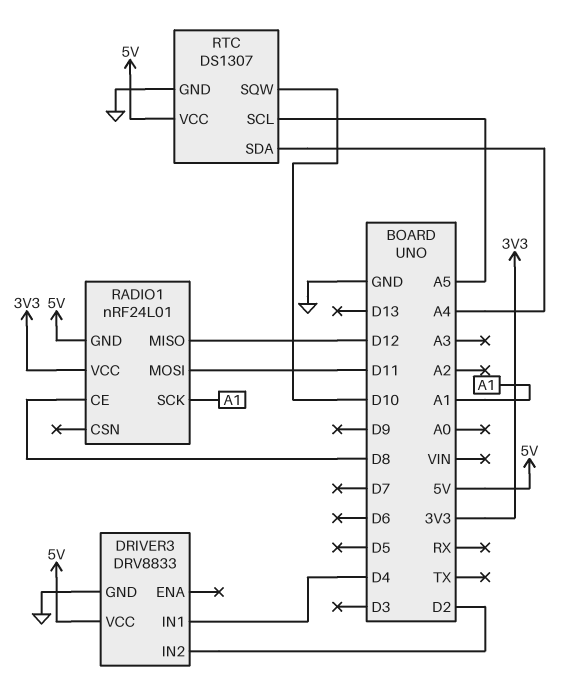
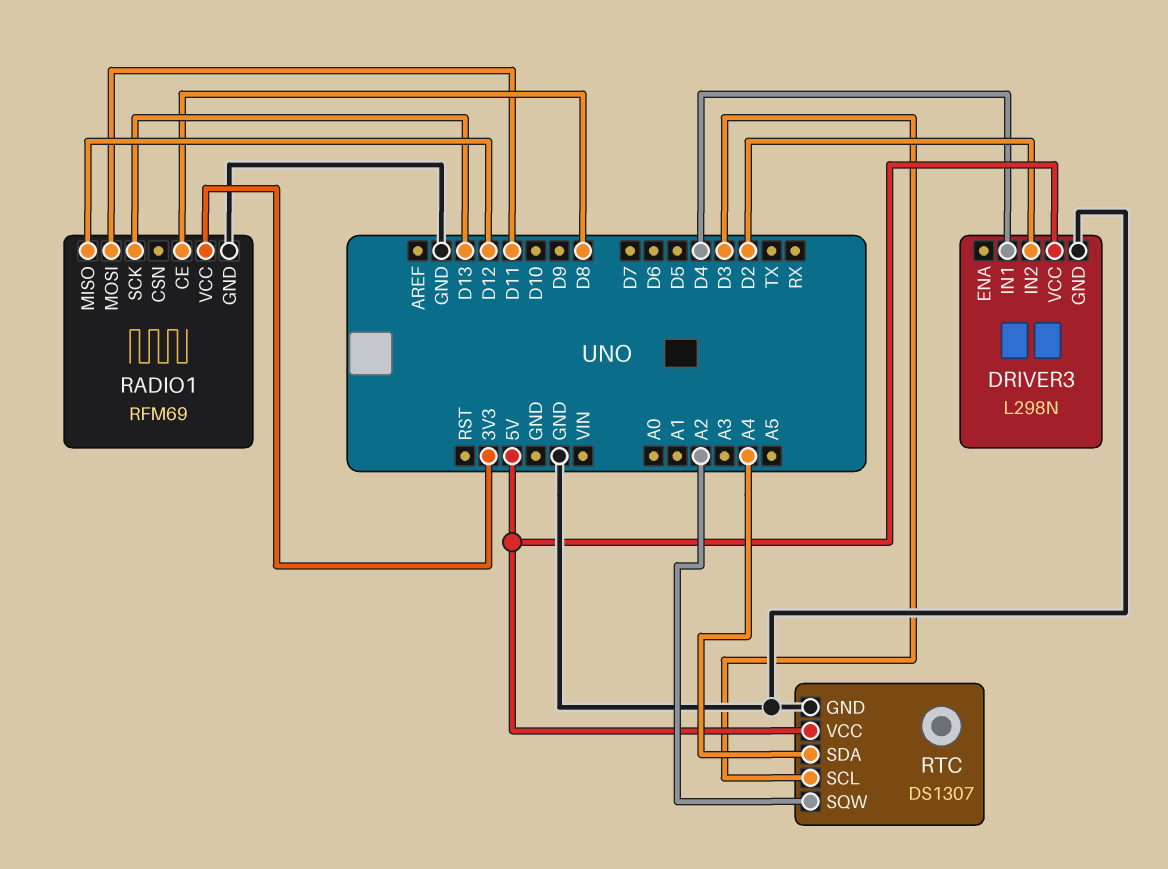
DRIVER3: DRV8833 -> L298N
RADIO1: nRF24L01 -> RFM69
RADIO1 pin GND: 5V -> GND
RADIO1 pin SCK: A1 -> D13
RTC pin SCL: A5 -> D3
RTC pin SQW: D10 -> A2

